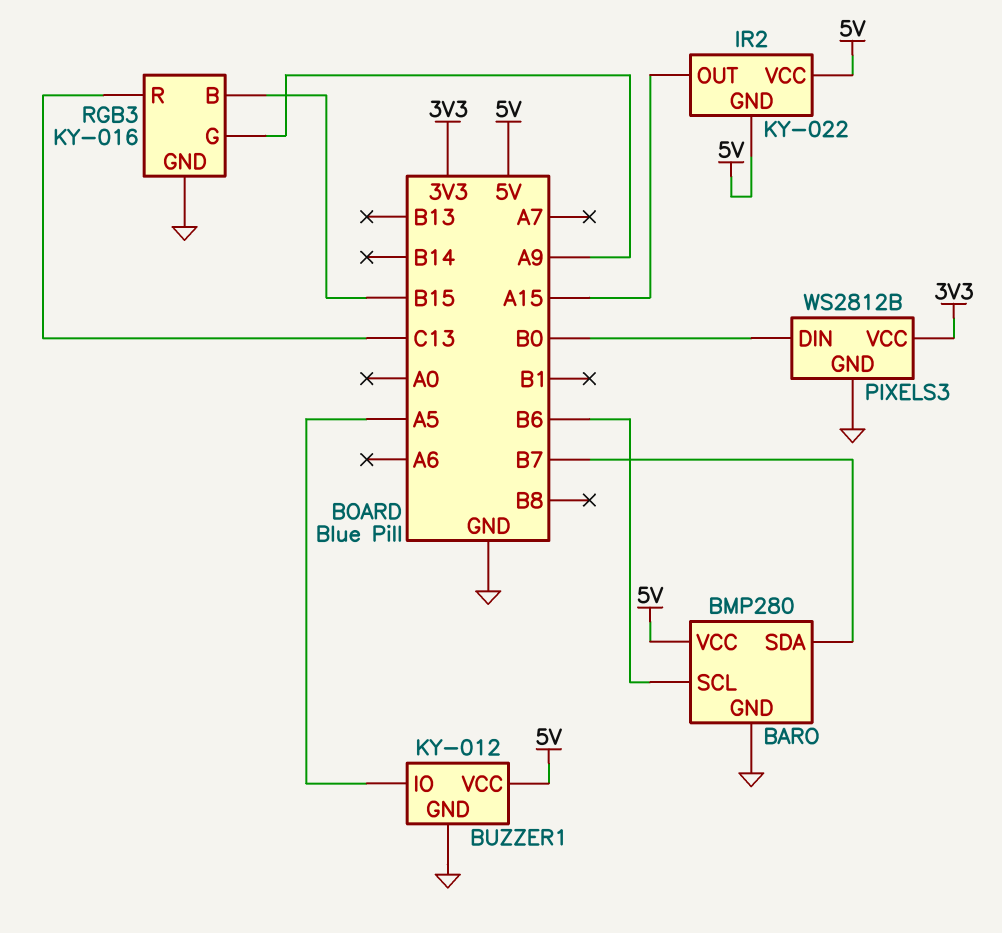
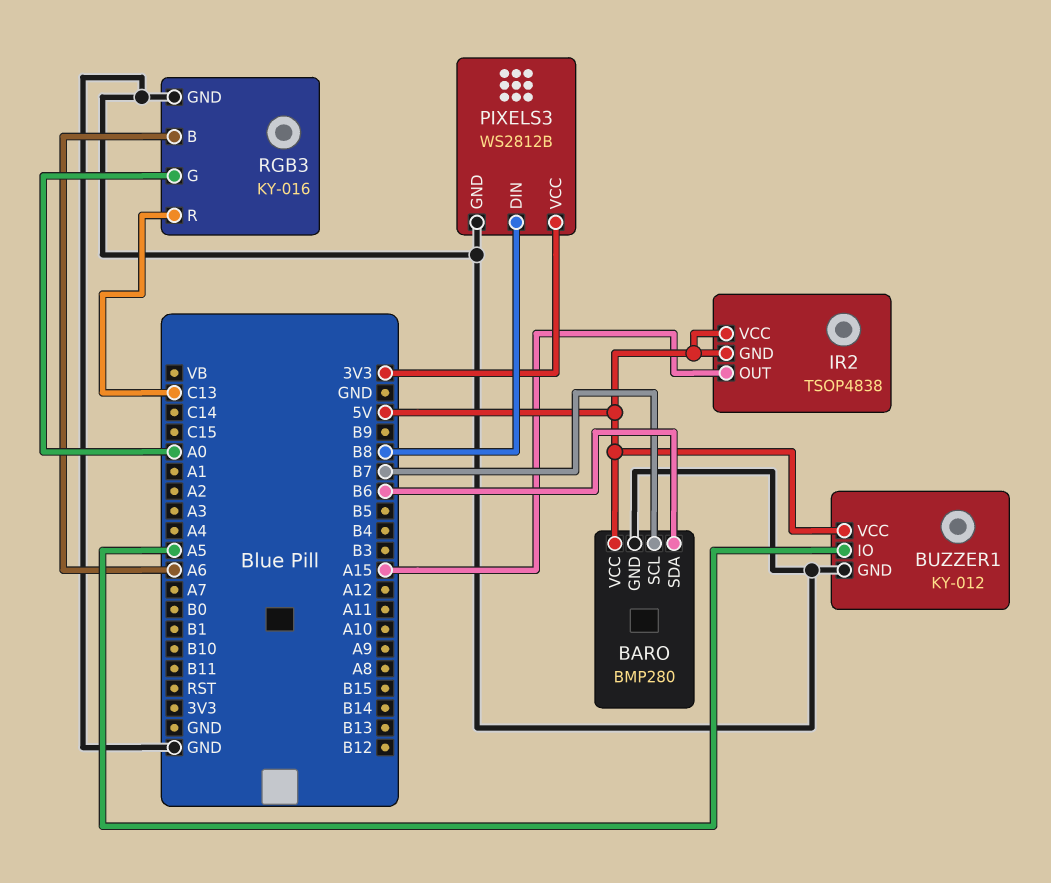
BARO pin SCL: B6 -> B7
BARO pin SDA: B7 -> B6
IR2: KY-022 -> TSOP4838
PIXELS3 pin DIN: B0 -> B8
RGB3 pin B: B15 -> A6
RGB3 pin G: A9 -> A0

